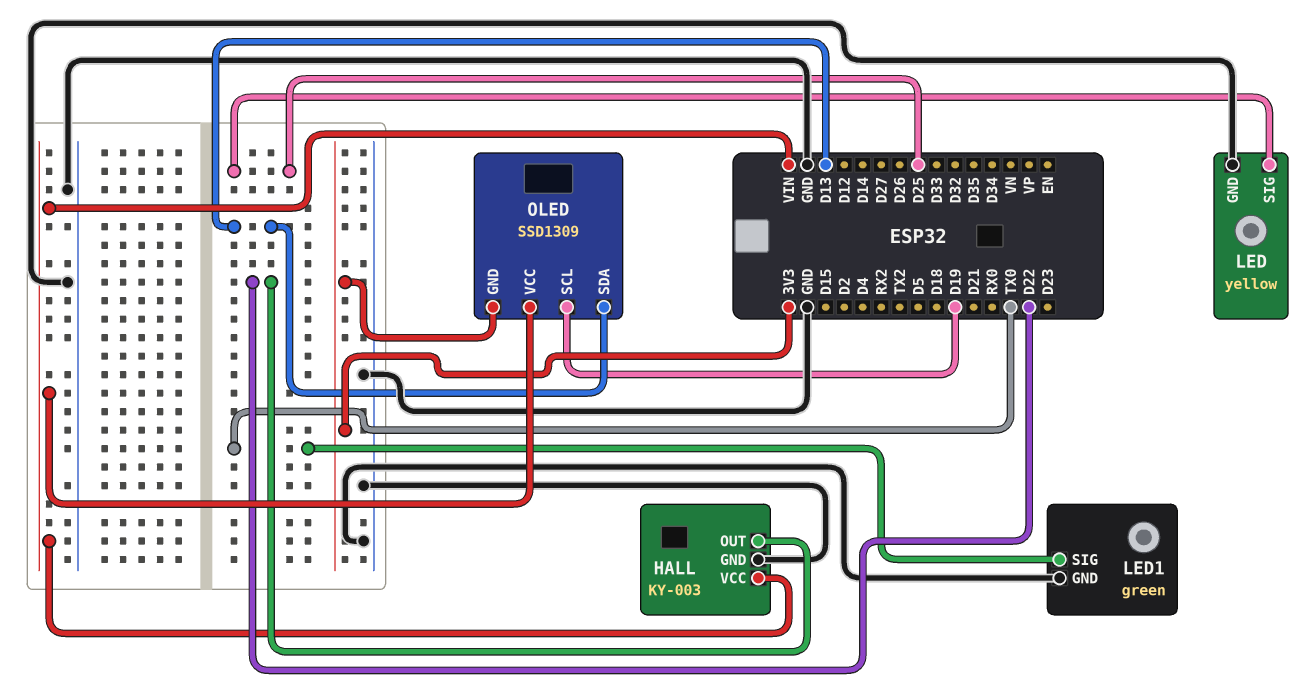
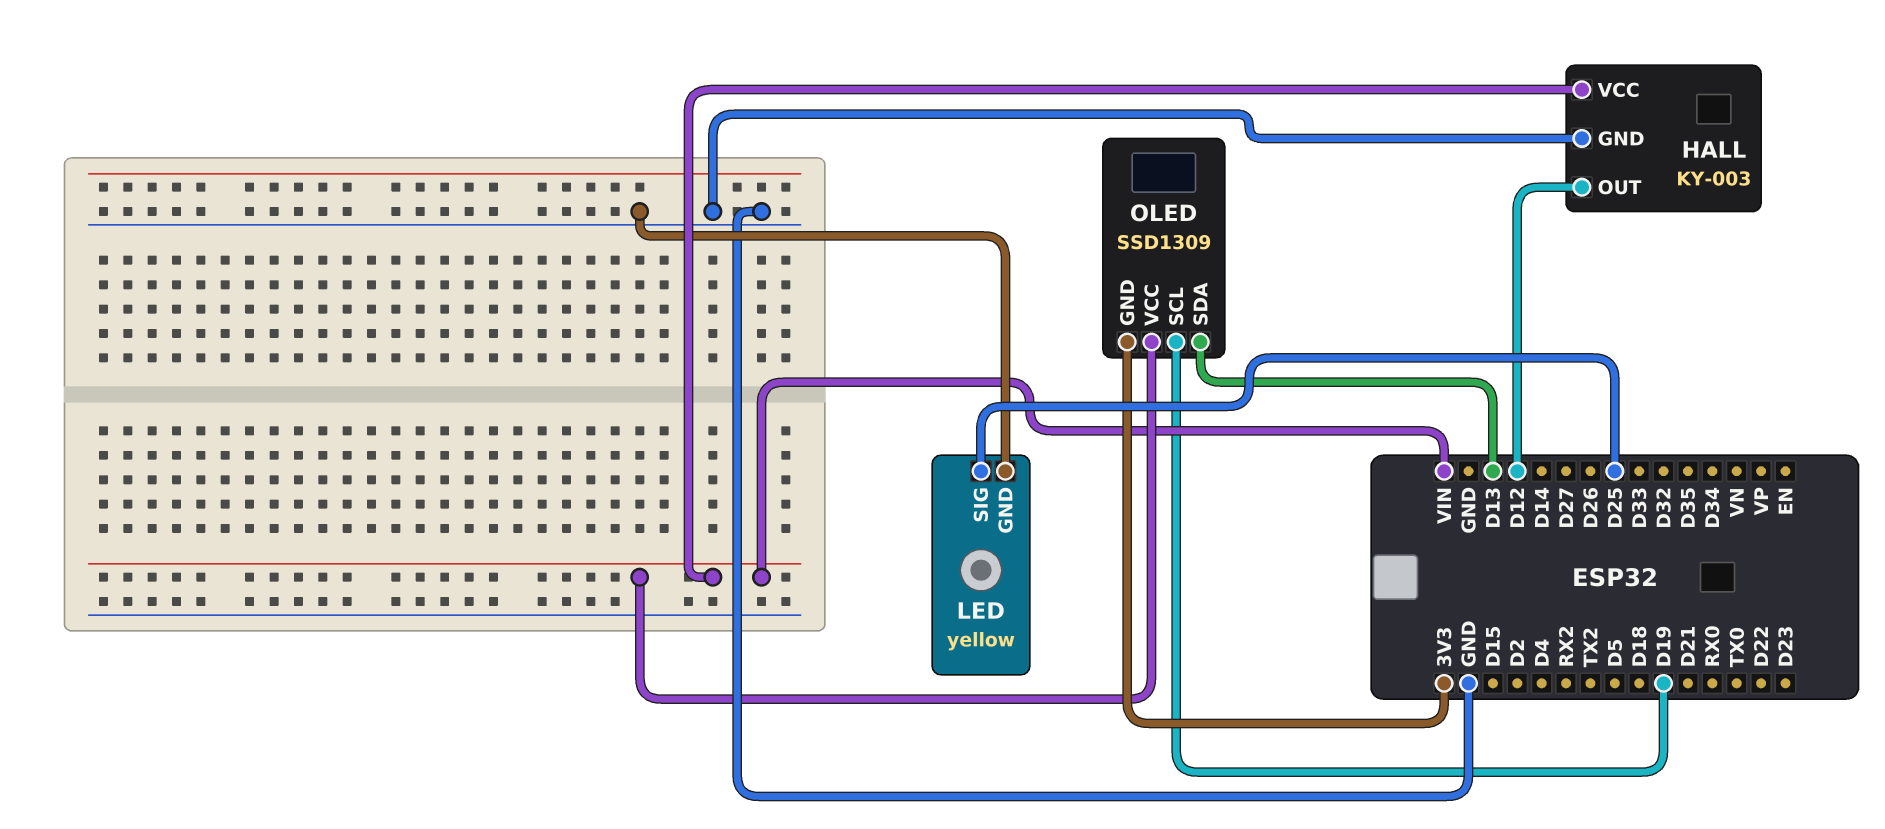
HALL pin OUT: D22 -> D12
LED1: green -> none
LED1 pin GND: GND -> none
LED1 pin SIG: TX0 -> none

